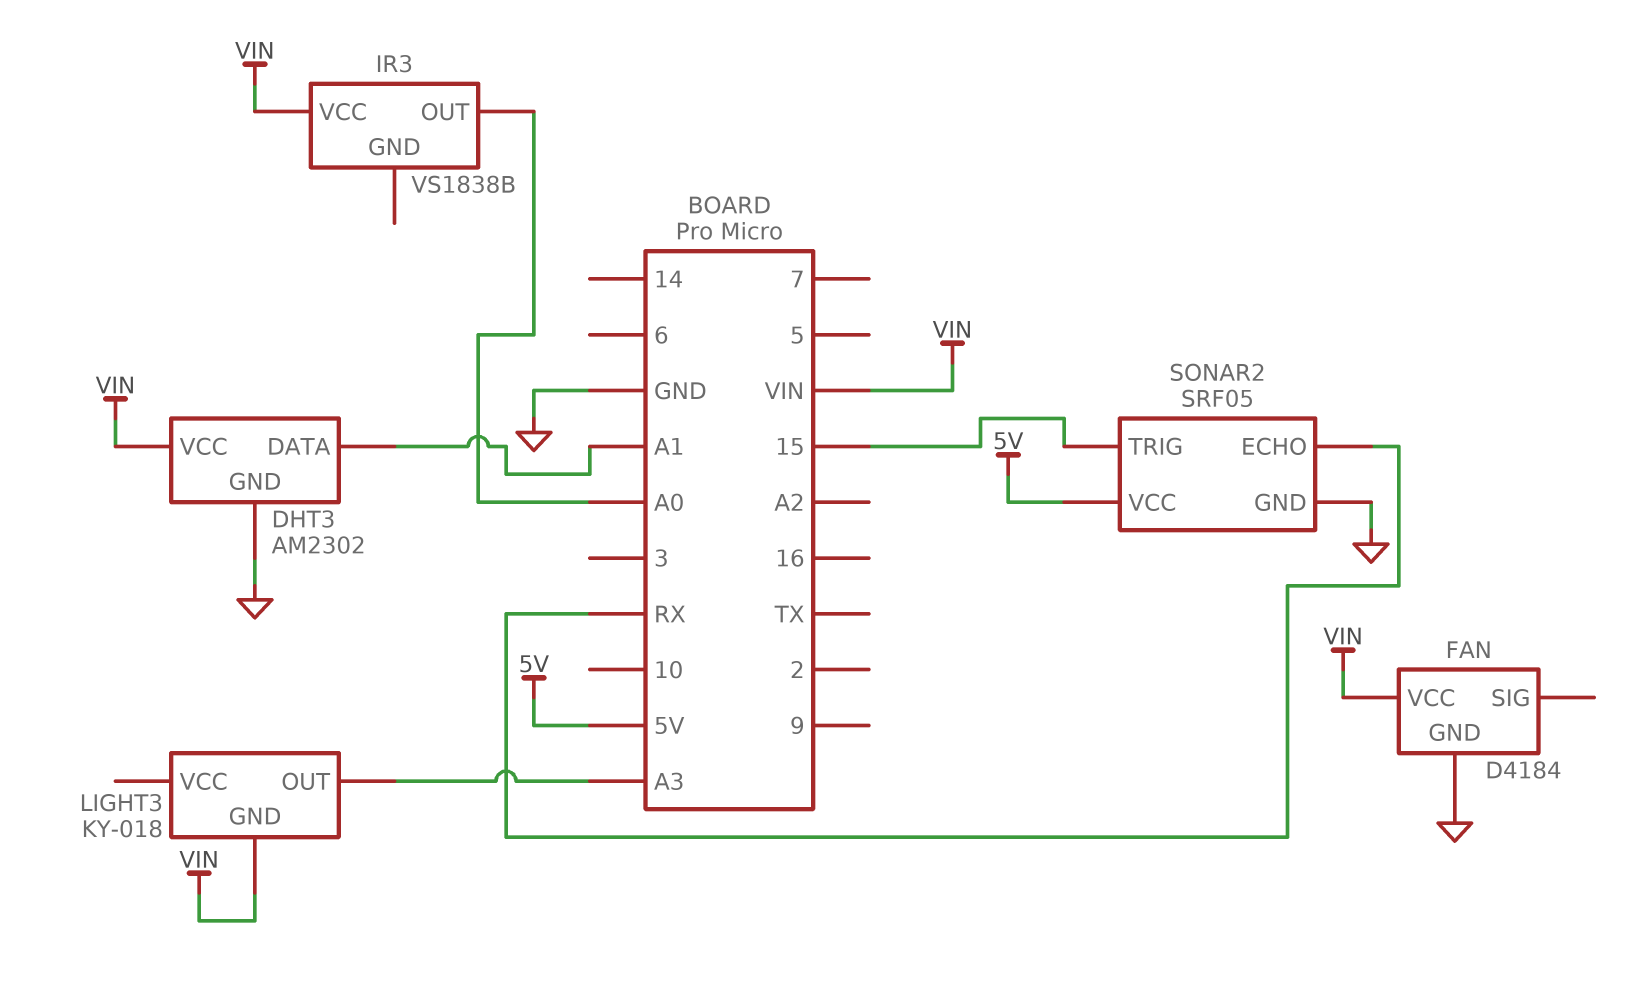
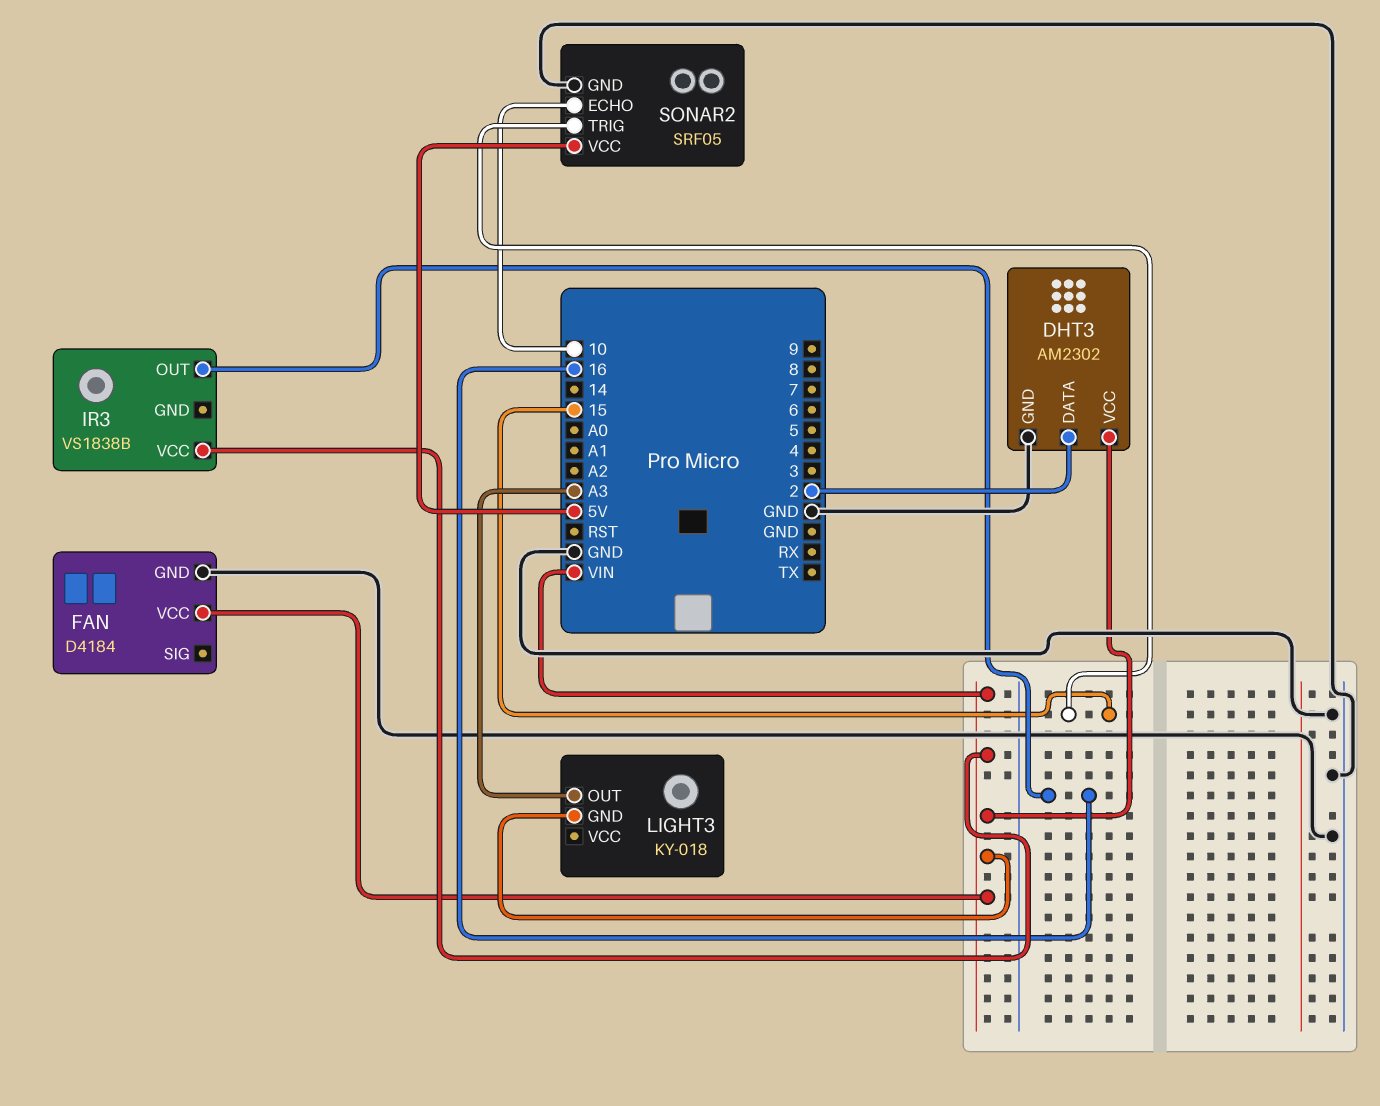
DHT3 pin DATA: A1 -> 2
IR3 pin OUT: A0 -> 16
SONAR2 pin ECHO: RX -> 10

